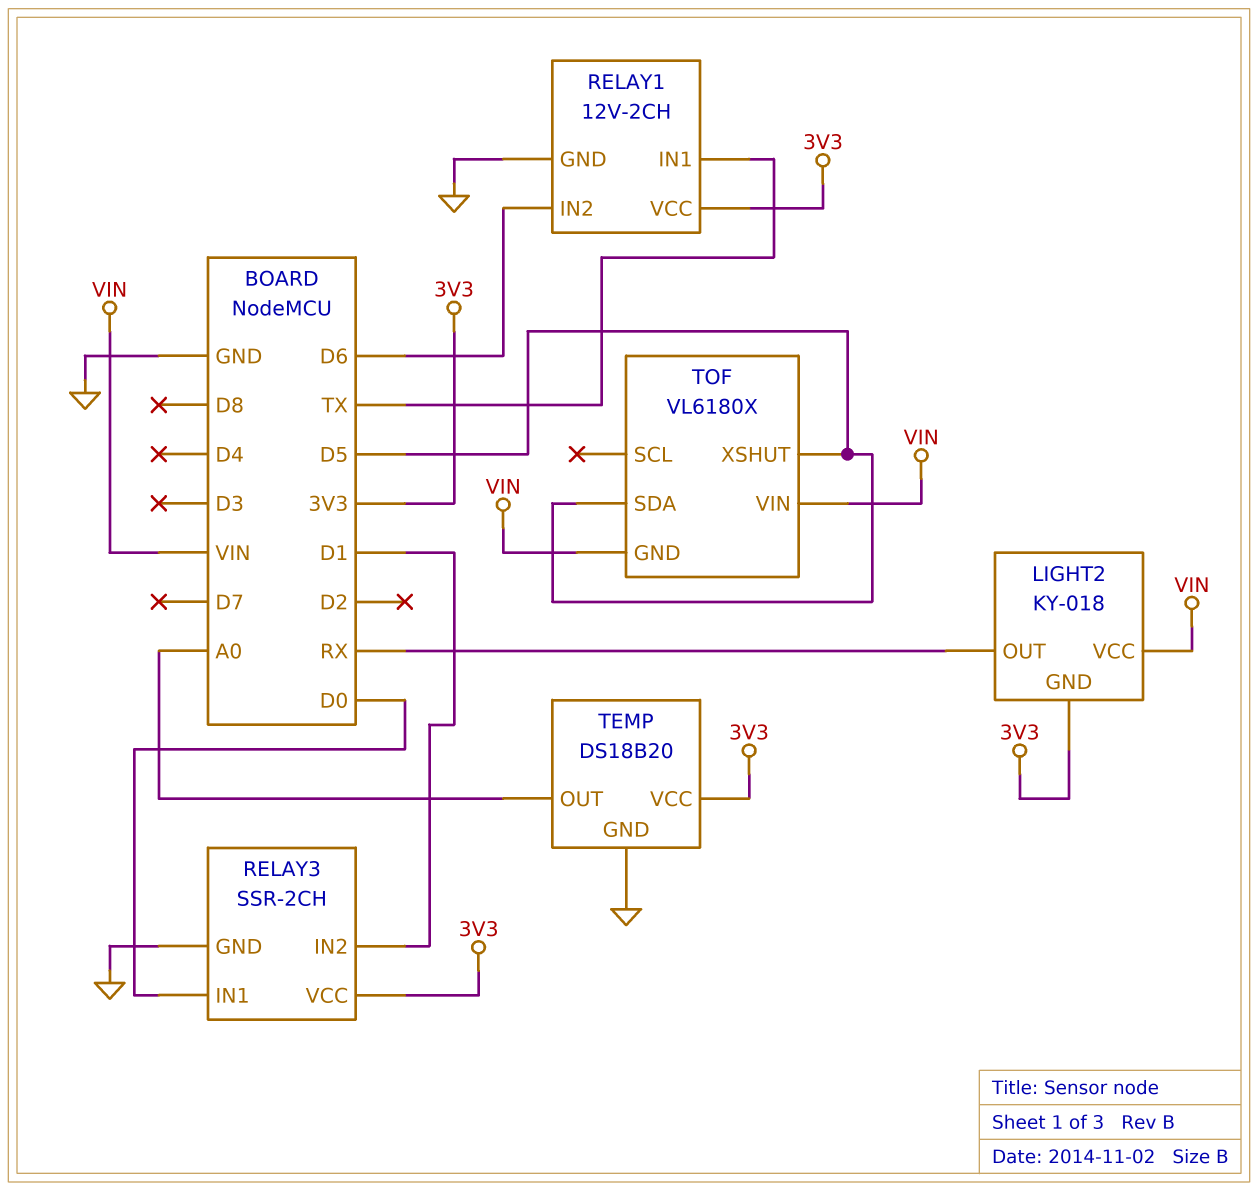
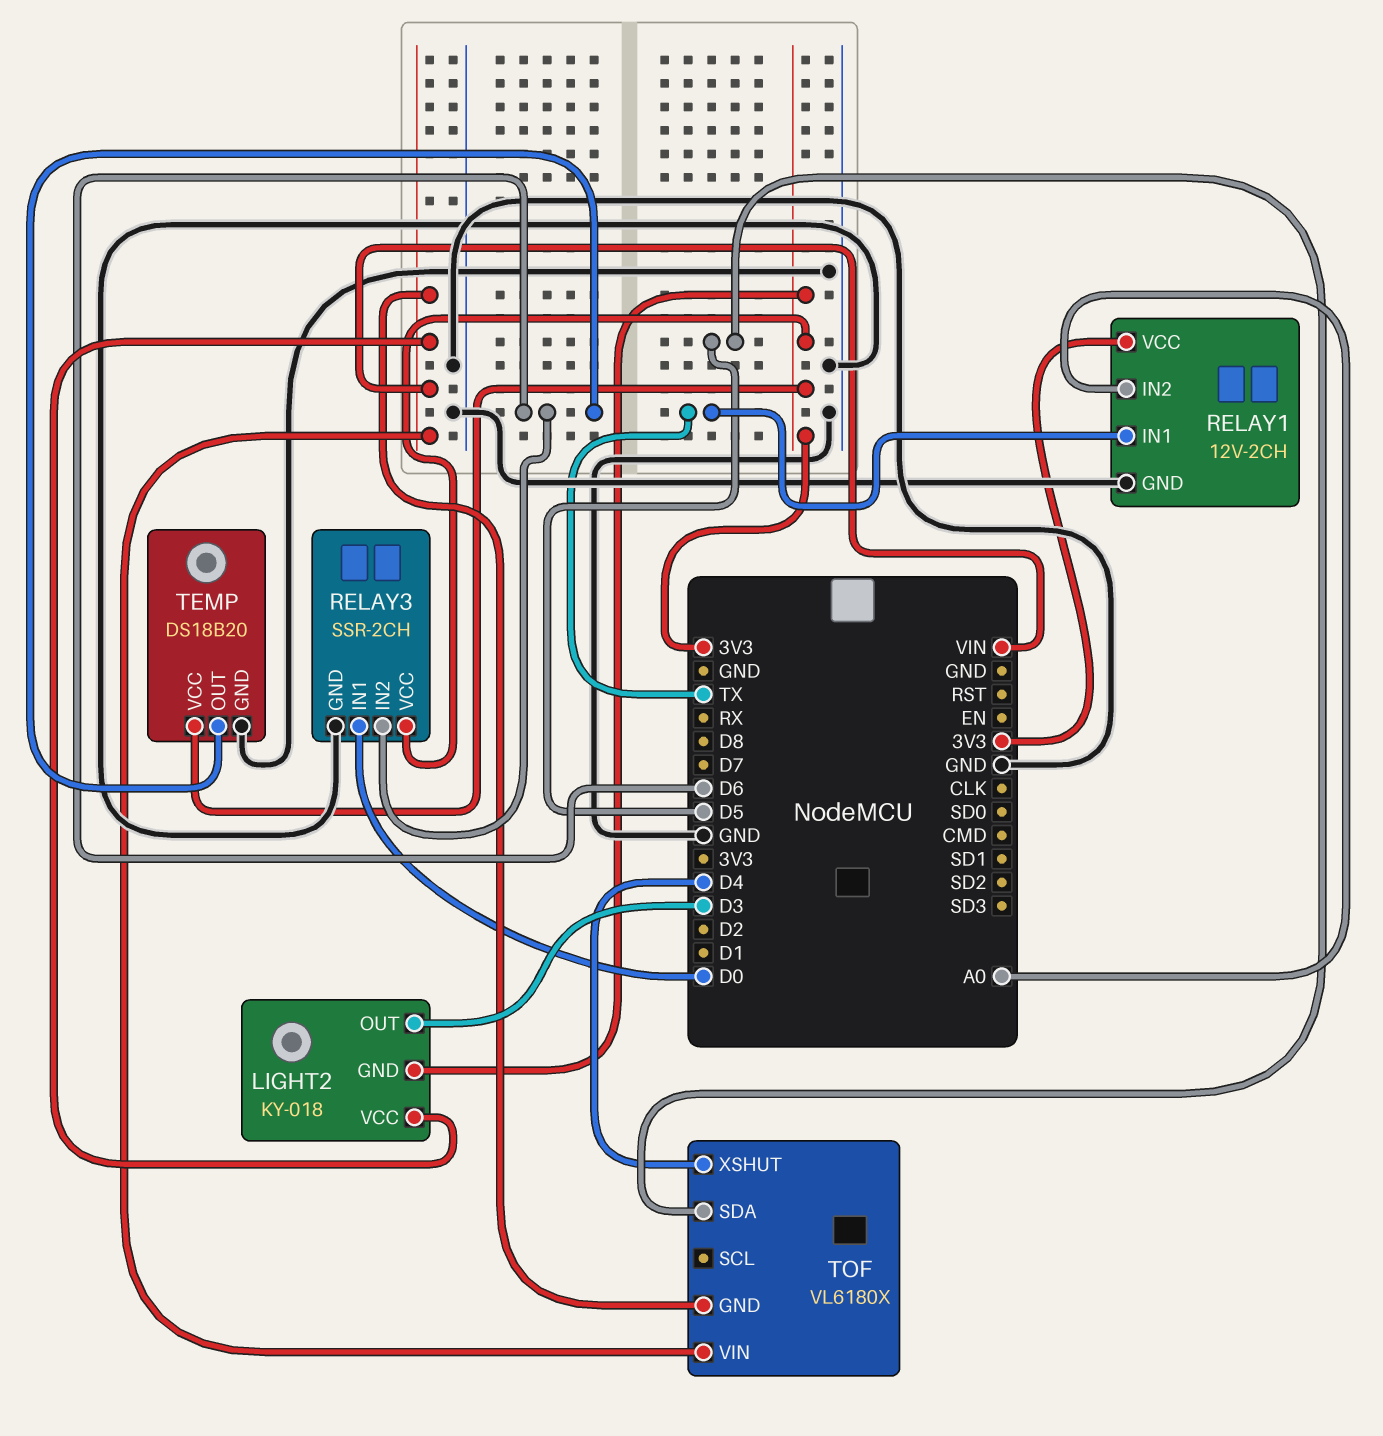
LIGHT2 pin OUT: RX -> D3
RELAY1 pin IN2: D6 -> A0
RELAY3 pin IN2: D1 -> D6
TEMP pin OUT: A0 -> D6
TOF pin XSHUT: D5 -> D4

